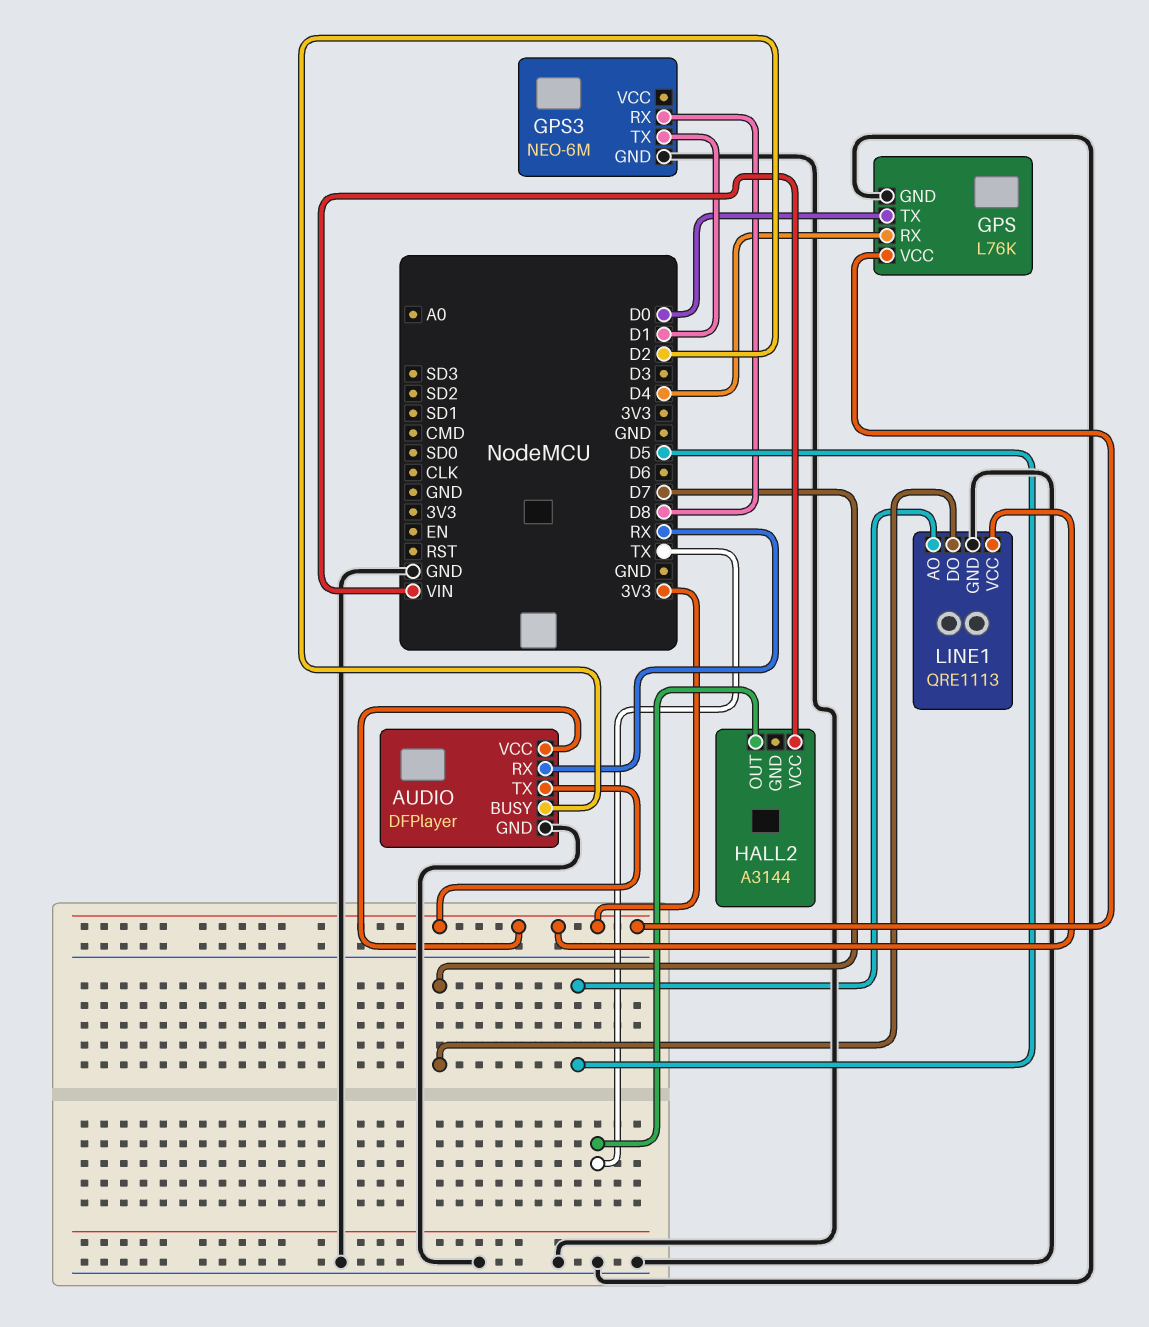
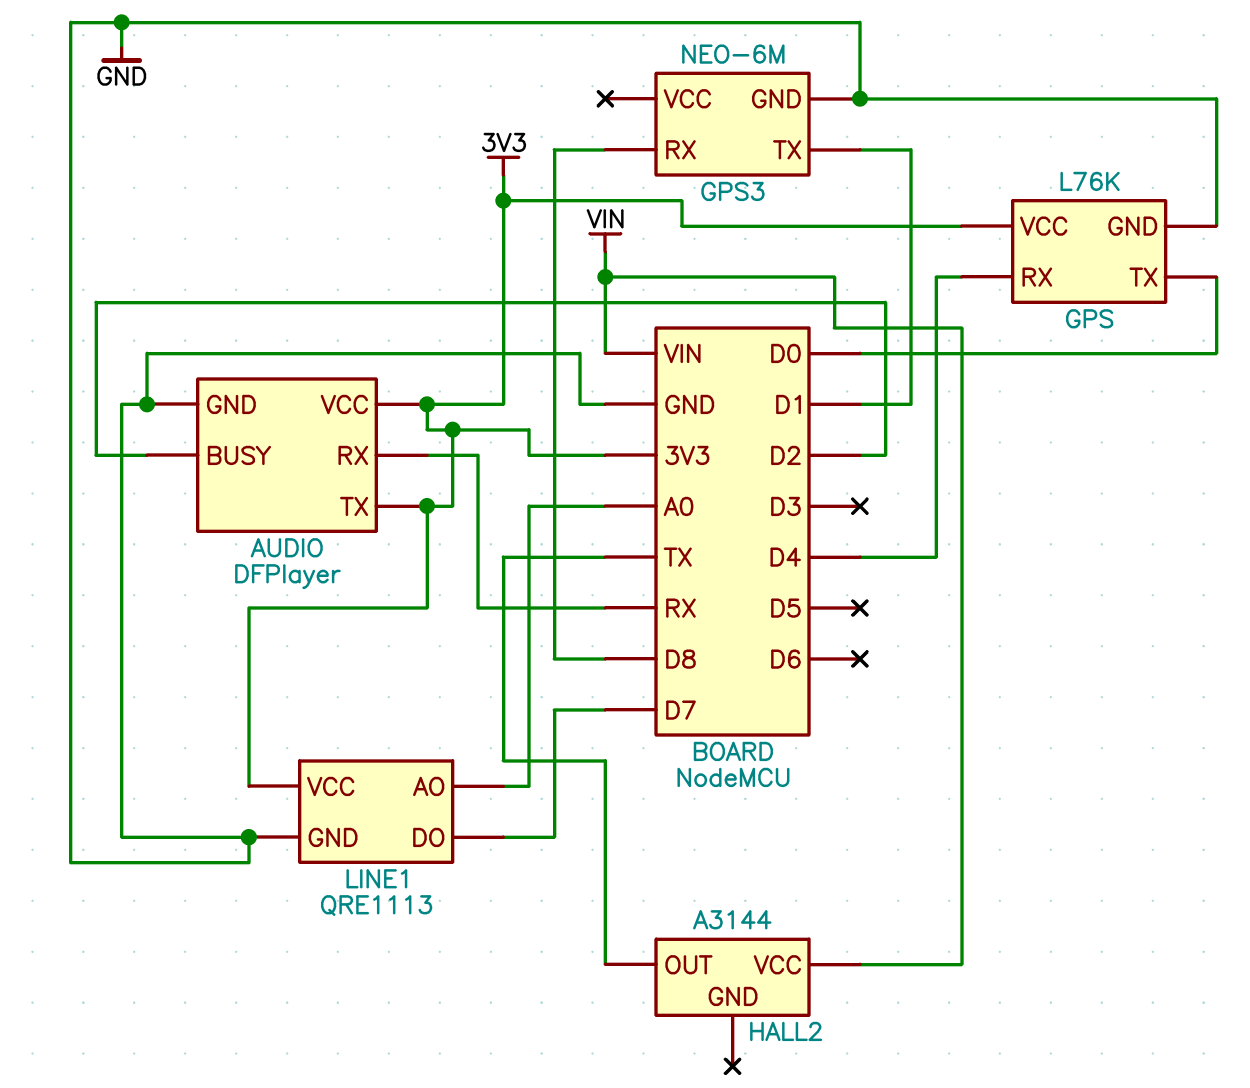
LINE1 pin AO: D5 -> A0

